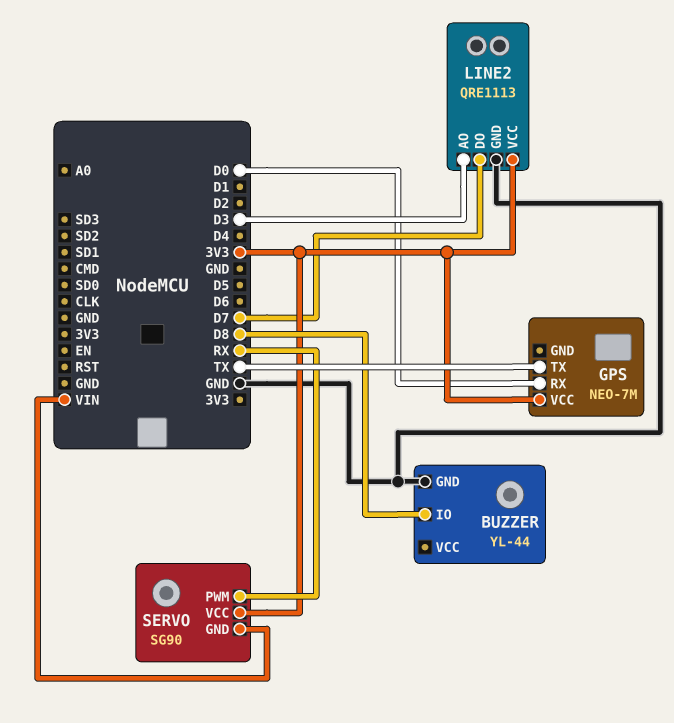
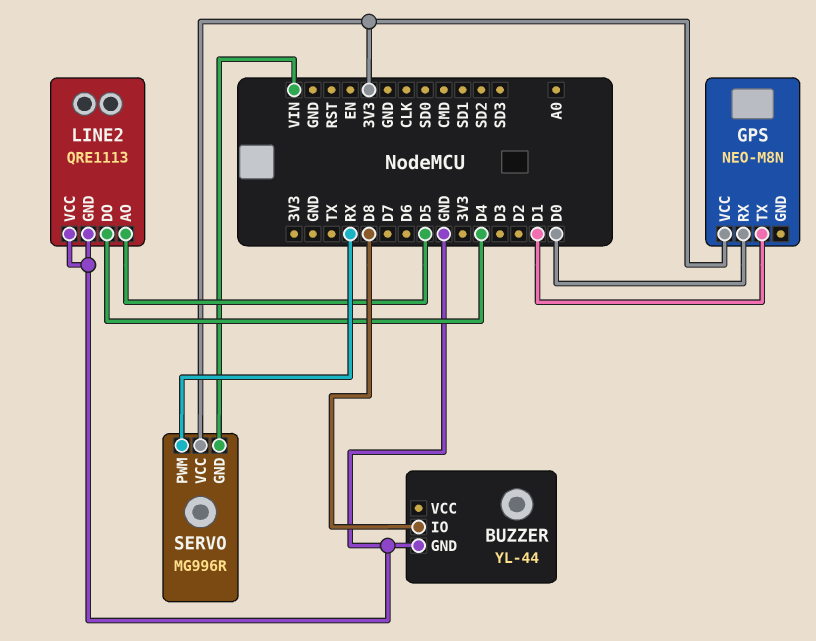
GPS: NEO-7M -> NEO-M8N
GPS pin TX: TX -> D1
LINE2 pin AO: D3 -> D5
LINE2 pin DO: D7 -> D4
LINE2 pin VCC: 3V3 -> GND
SERVO: SG90 -> MG996R

